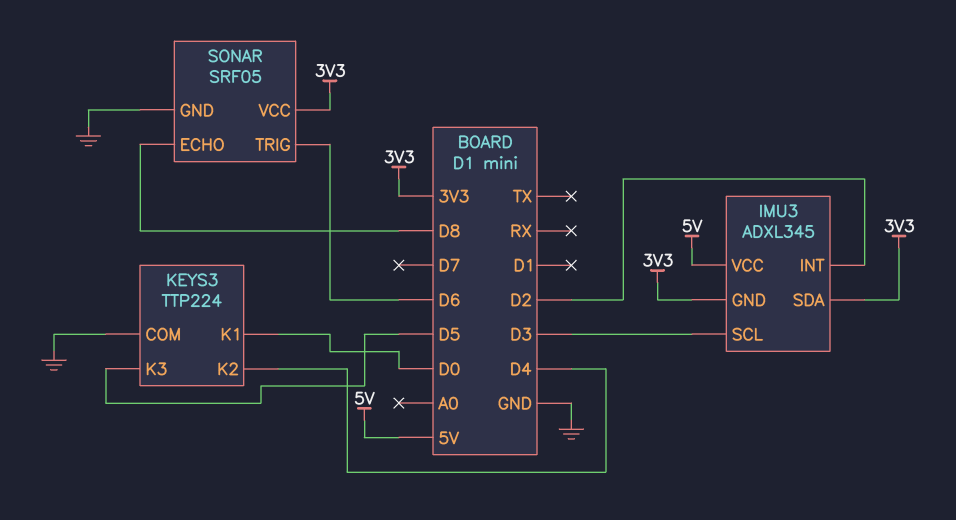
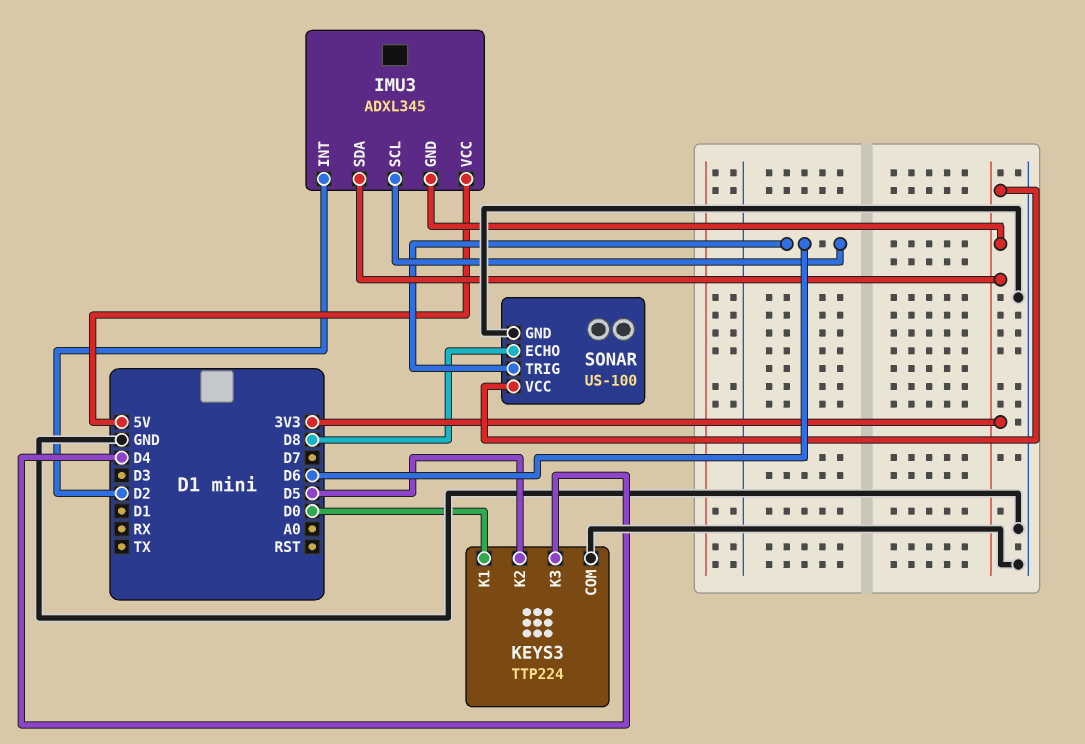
IMU3 pin SCL: D3 -> D6
KEYS3 pin K2: D4 -> D5
KEYS3 pin K3: D5 -> D4
SONAR: SRF05 -> US-100

